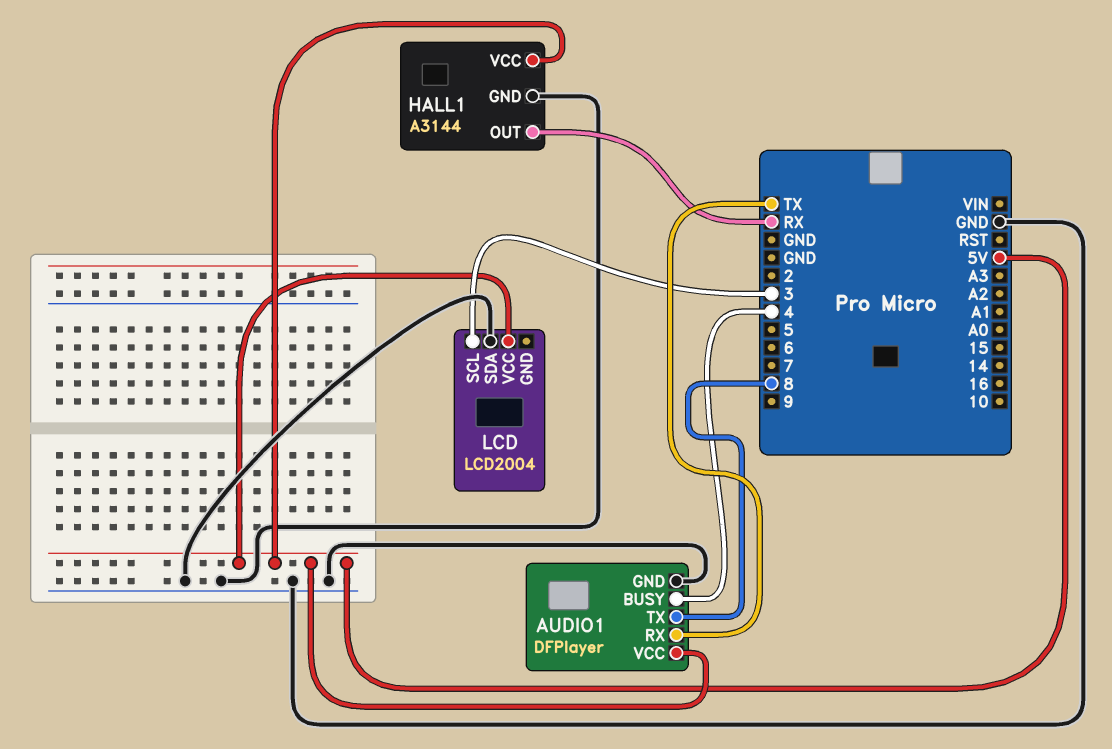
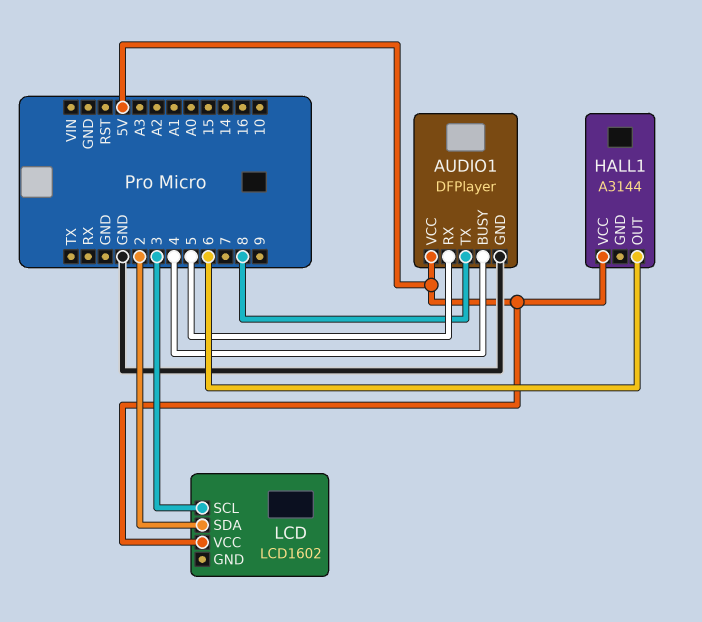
AUDIO1 pin RX: TX -> 5
HALL1 pin GND: GND -> none
HALL1 pin OUT: RX -> 6
LCD: LCD2004 -> LCD1602
LCD pin SDA: GND -> 2

